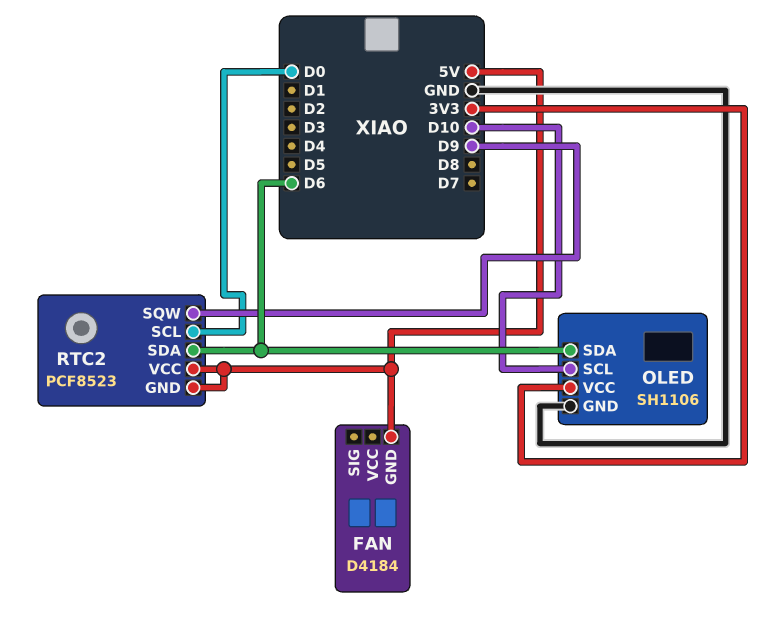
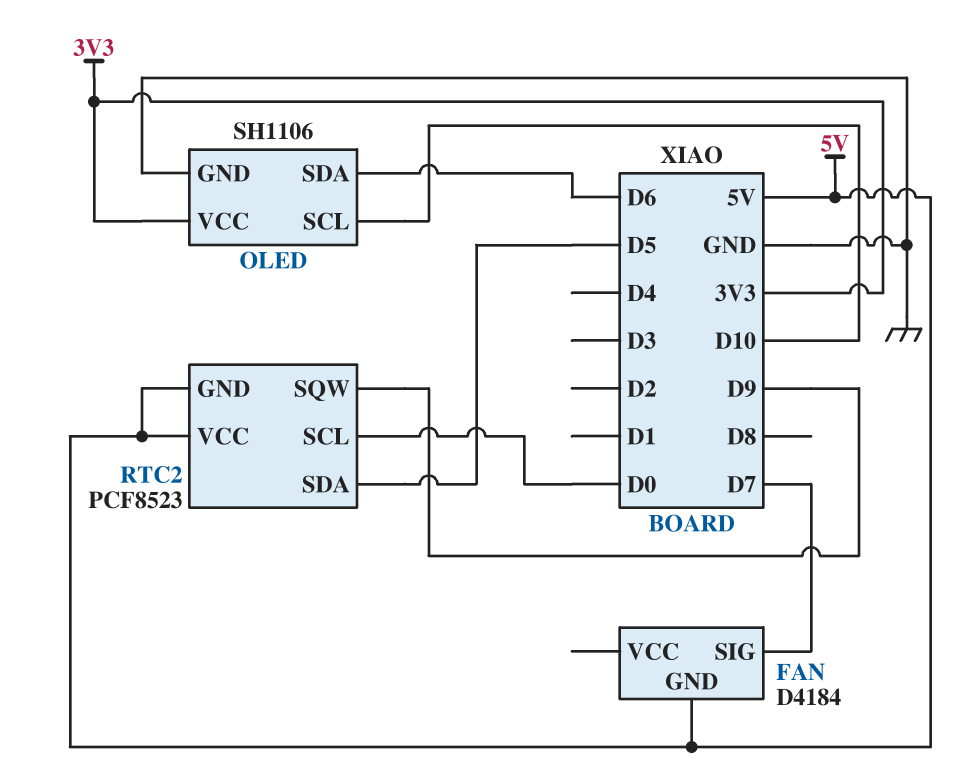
FAN pin SIG: none -> D7
RTC2 pin SDA: D6 -> D5

